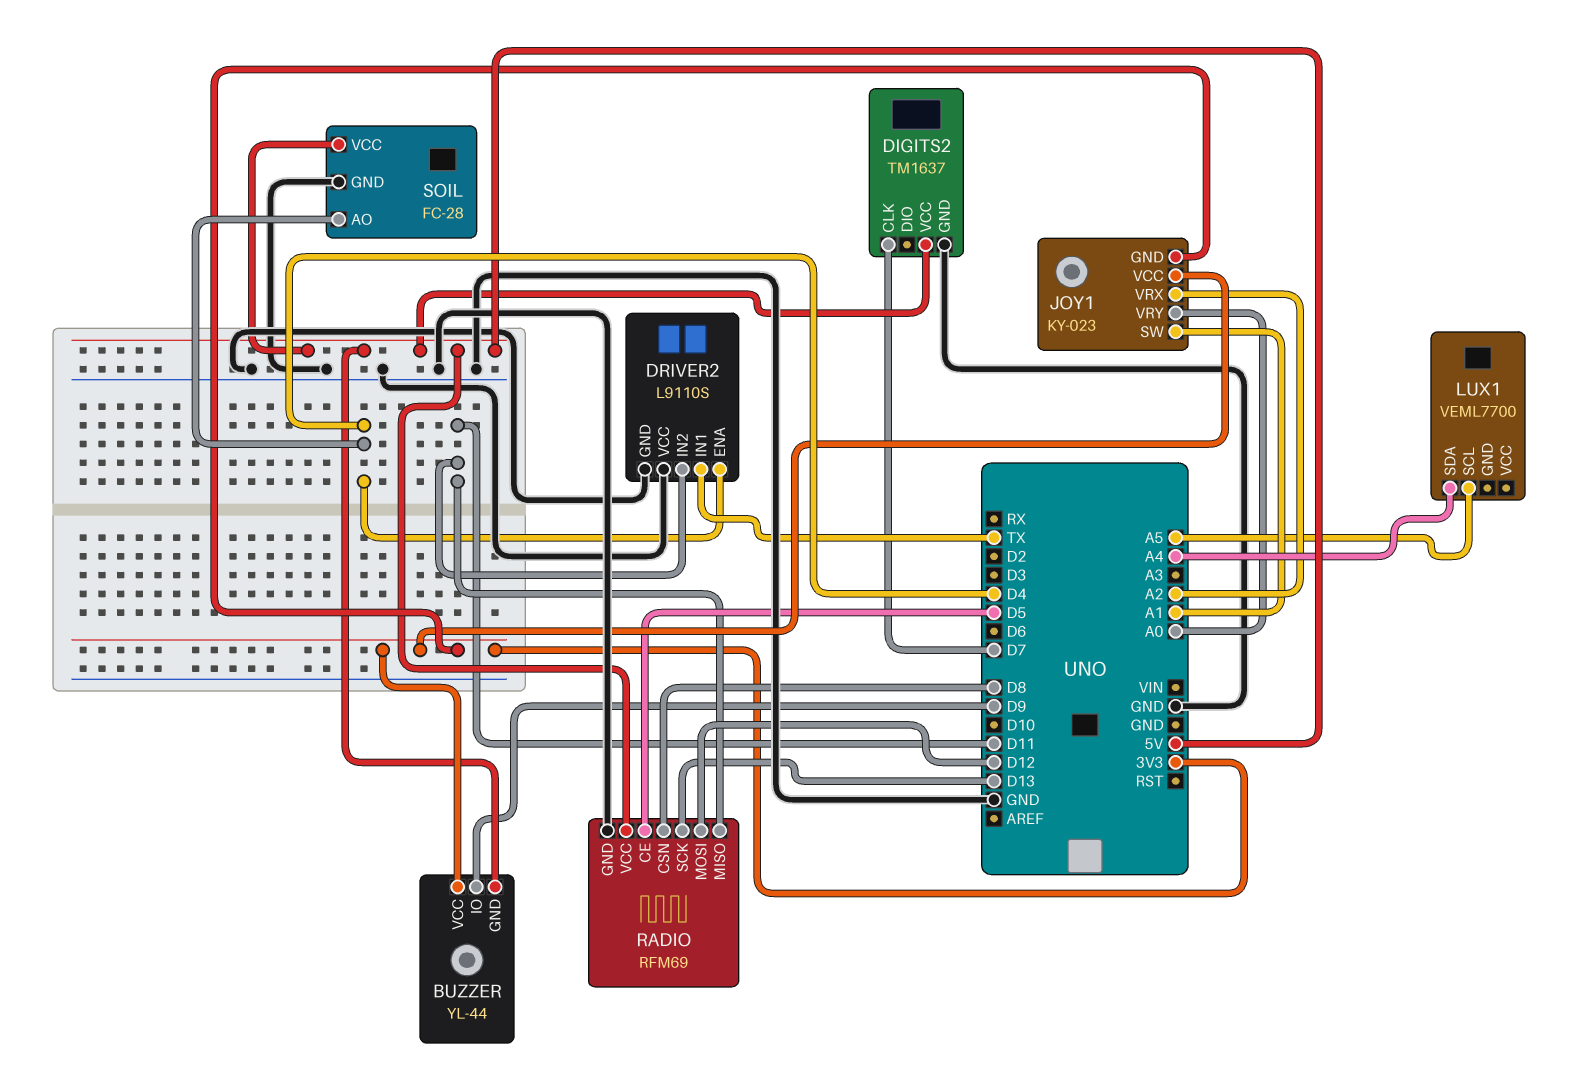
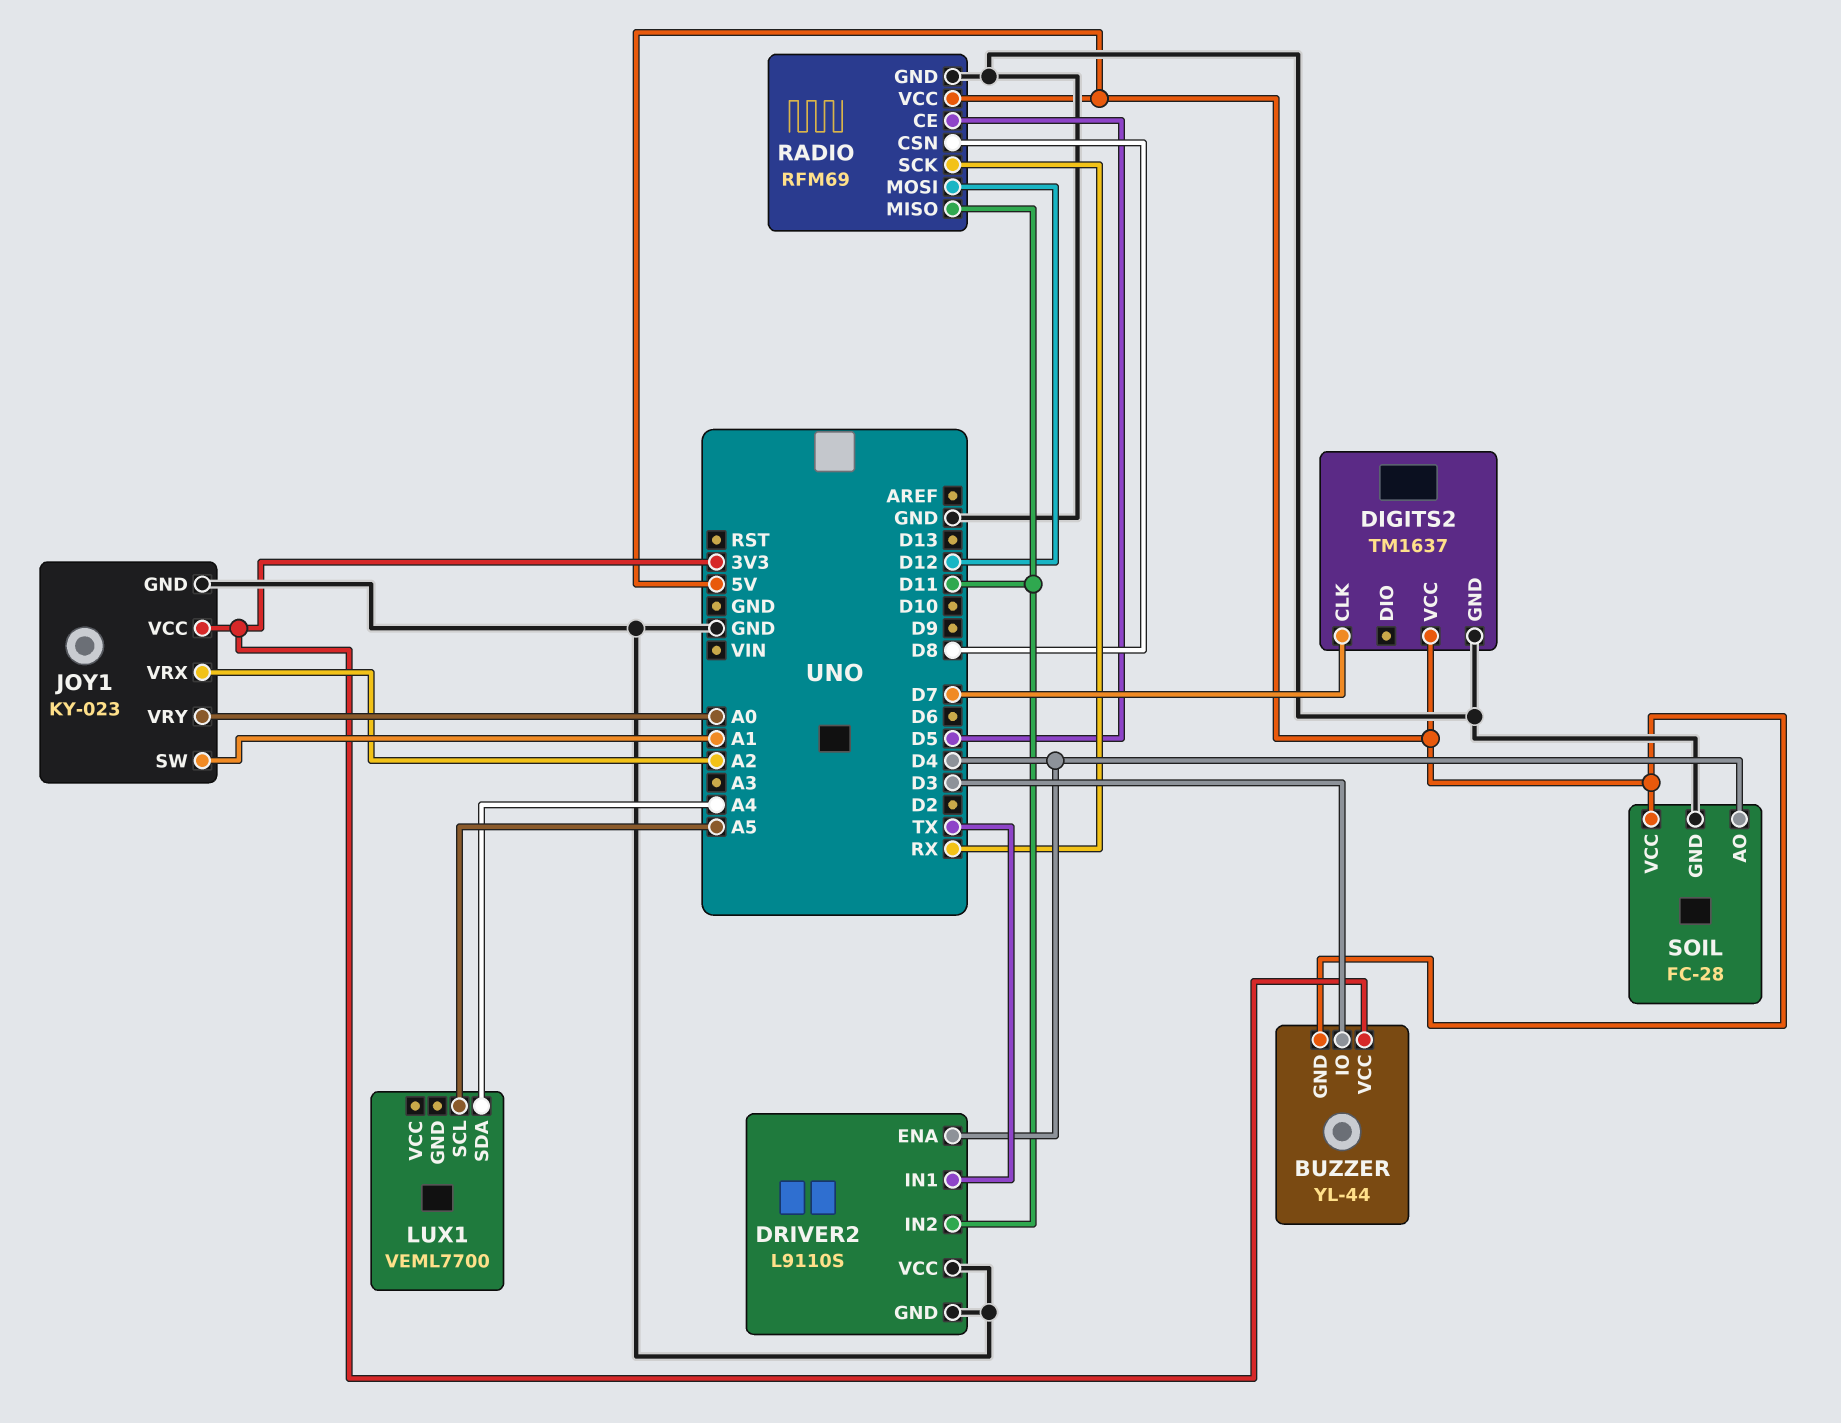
BUZZER pin IO: D9 -> D3
JOY1 pin GND: 3V3 -> GND
RADIO pin SCK: D13 -> RX

